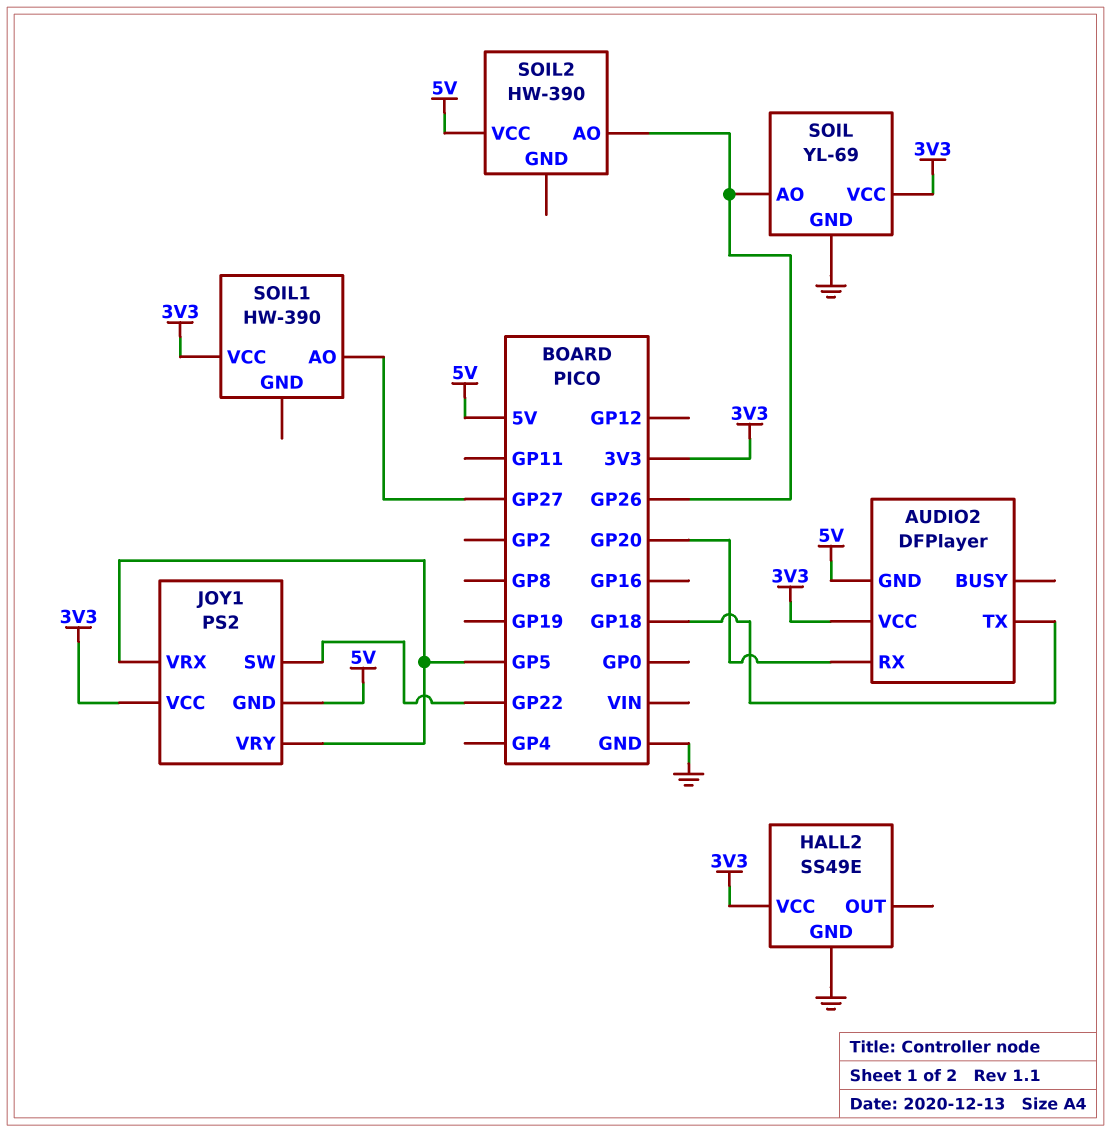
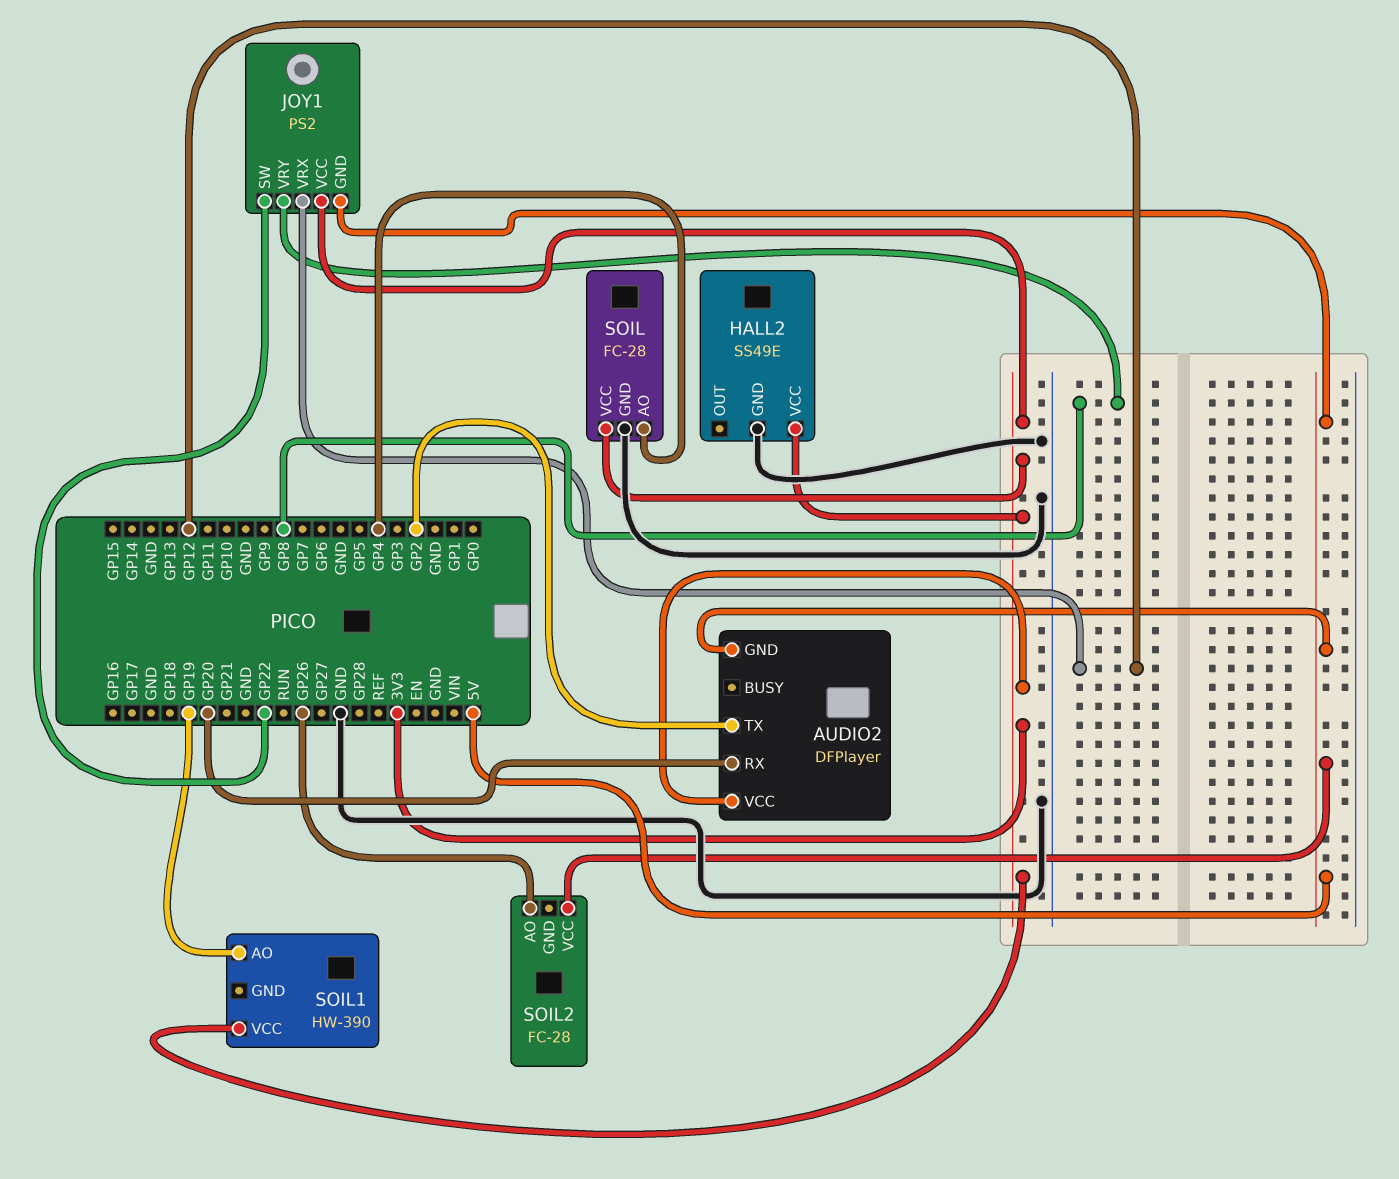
AUDIO2 pin TX: GP18 -> GP2
JOY1 pin VRX: GP5 -> GP12
JOY1 pin VRY: GP5 -> GP8
SOIL: YL-69 -> FC-28
SOIL pin AO: GP26 -> GP4
SOIL1 pin AO: GP27 -> GP19
SOIL2: HW-390 -> FC-28

